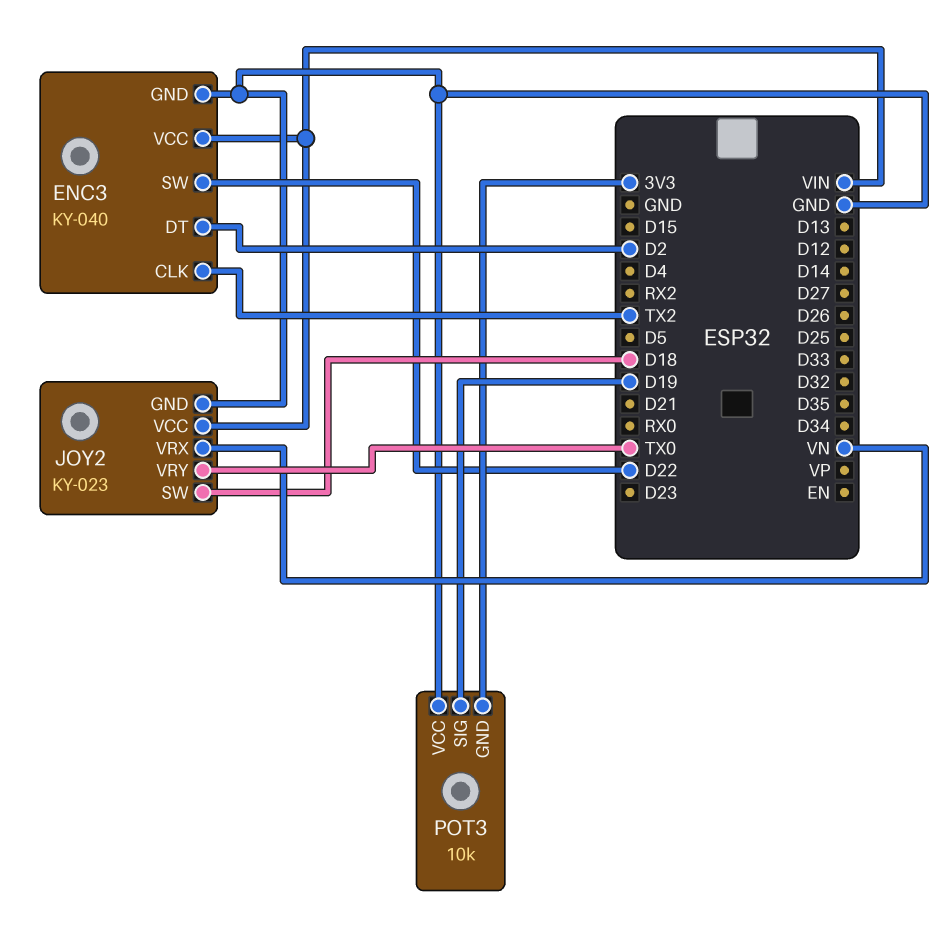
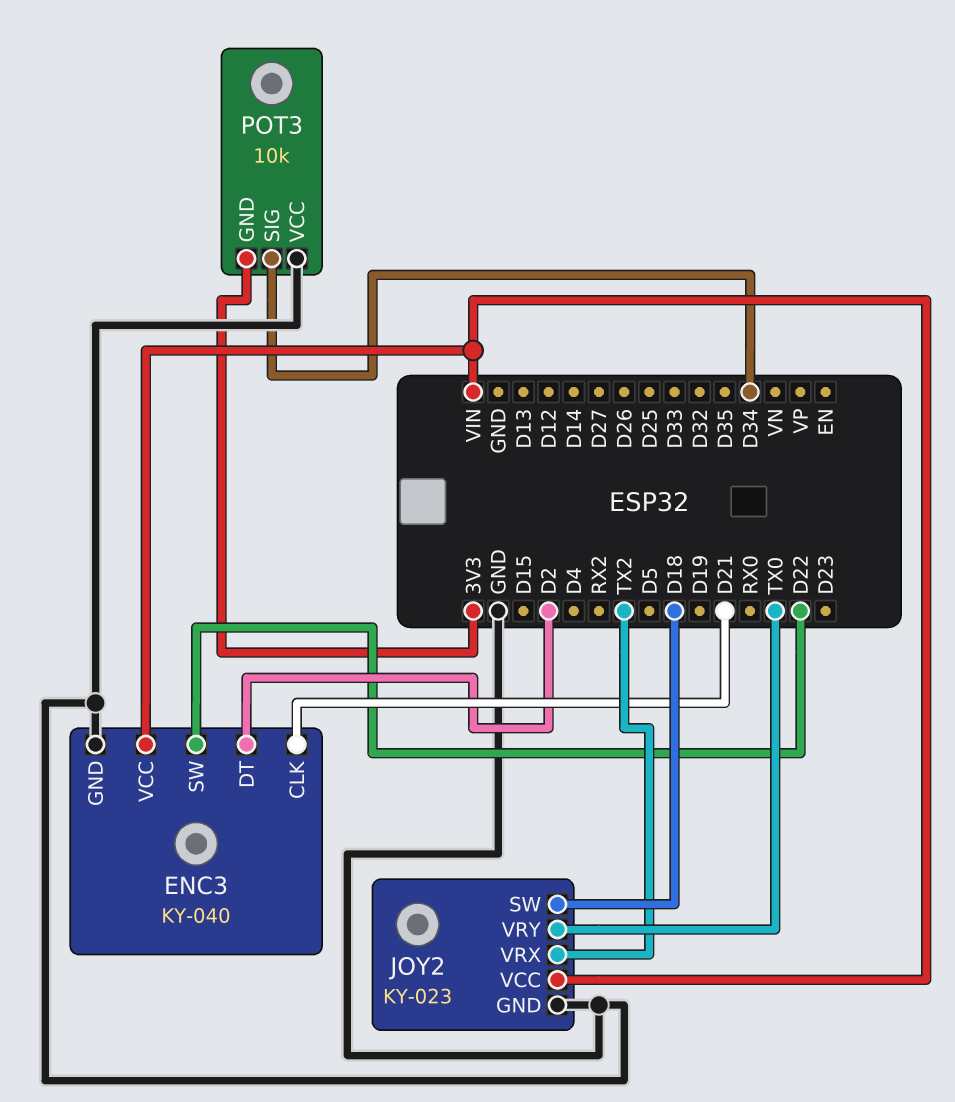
ENC3 pin CLK: TX2 -> D21
JOY2 pin VRX: VN -> TX2
POT3 pin SIG: D19 -> D34

